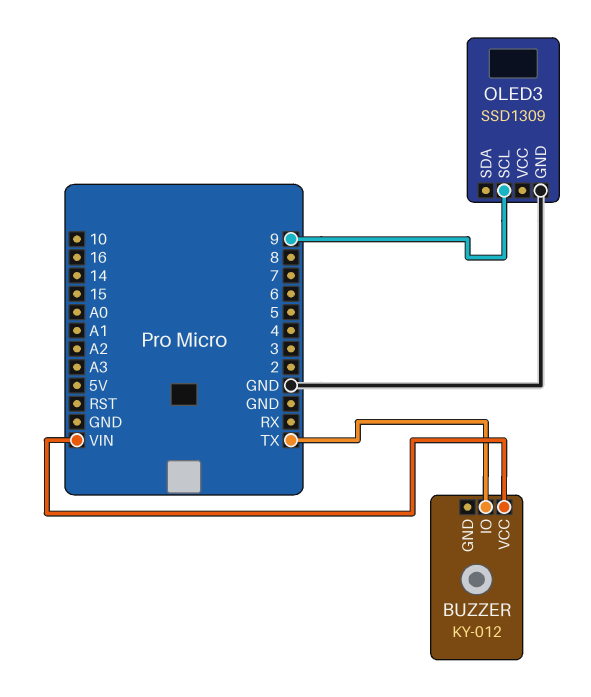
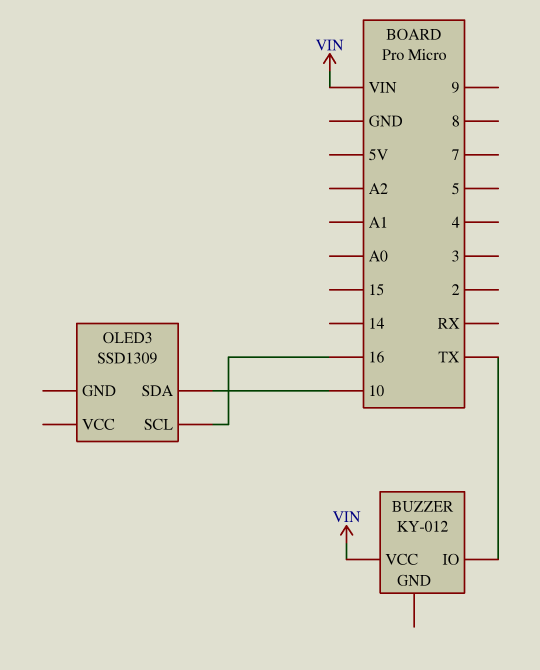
OLED3 pin GND: GND -> none
OLED3 pin SCL: 9 -> 16
OLED3 pin SDA: none -> 10

